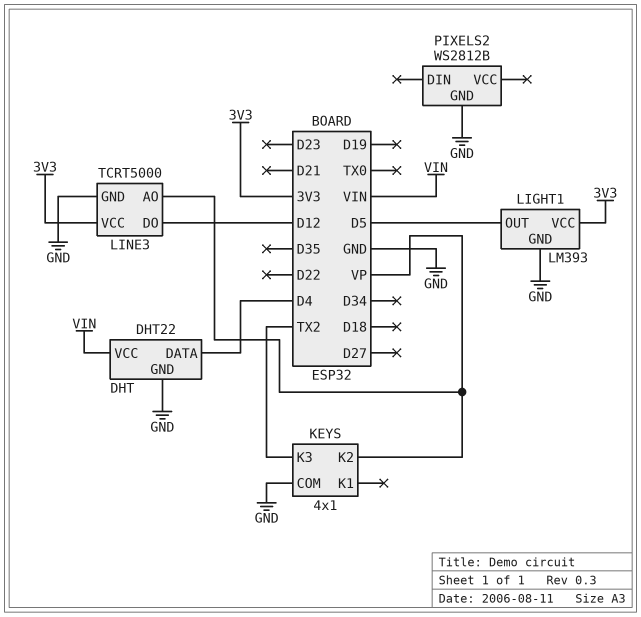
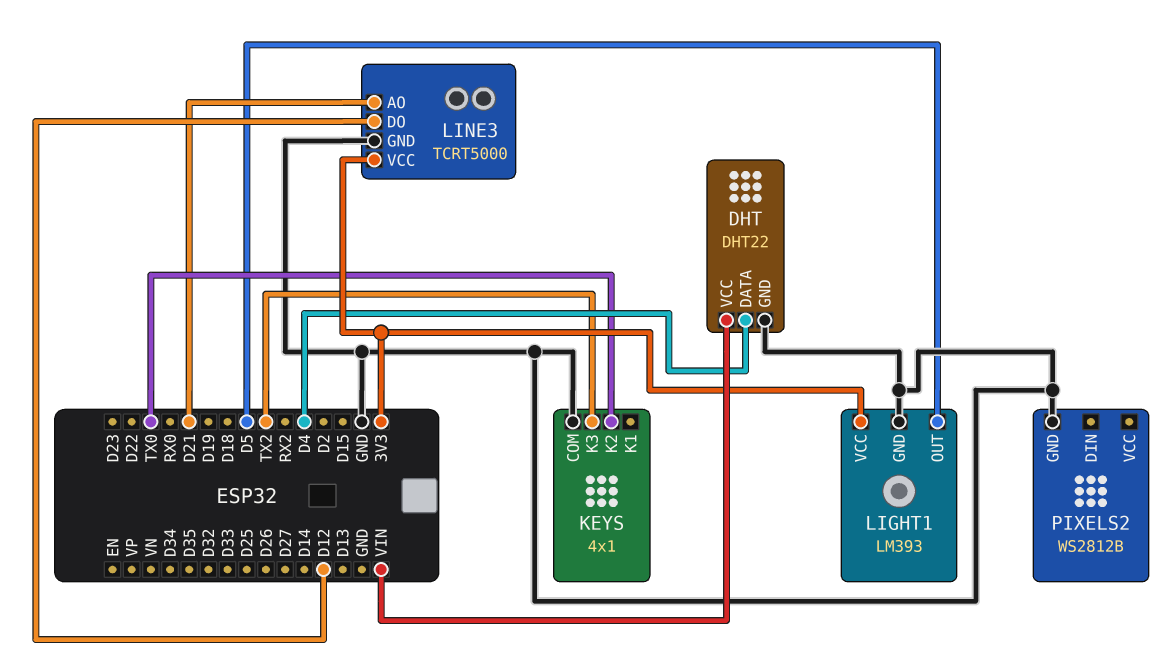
KEYS pin K2: VP -> TX0
LINE3 pin AO: VP -> D21

